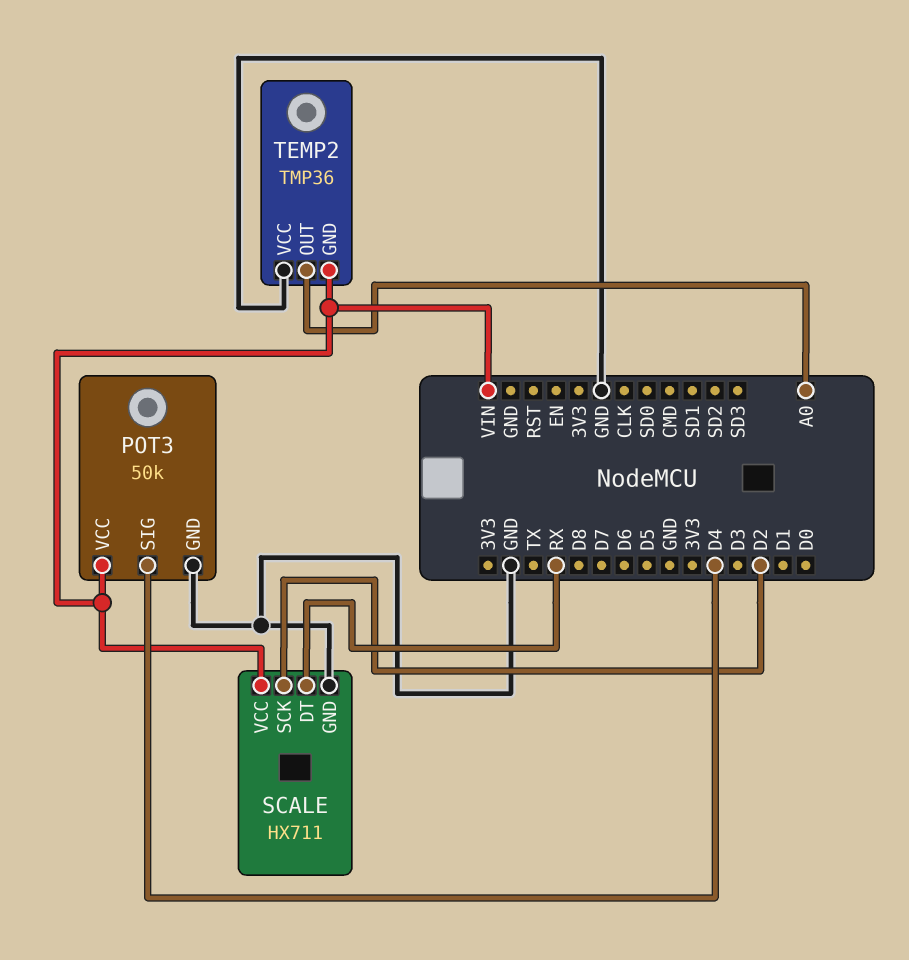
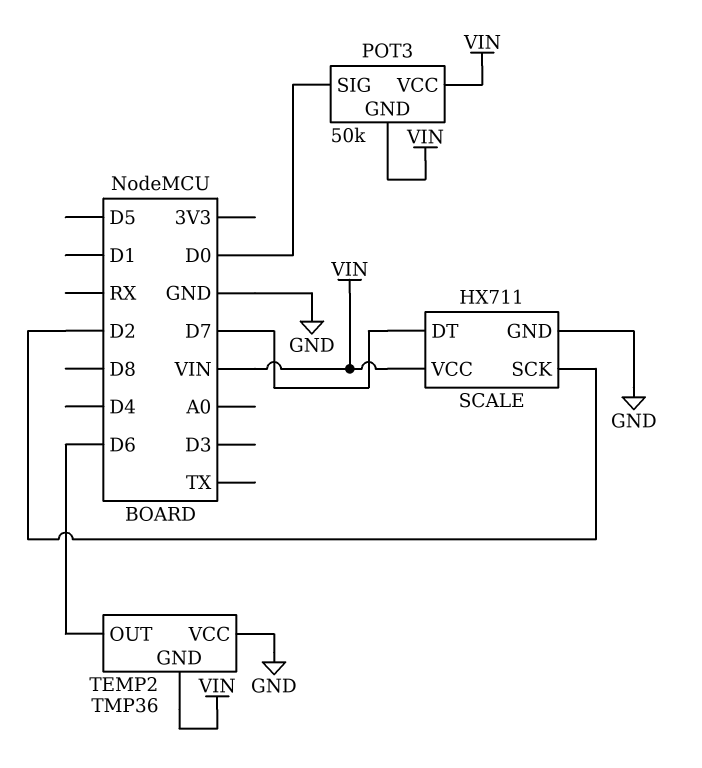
POT3 pin GND: GND -> VIN
POT3 pin SIG: D4 -> D0
SCALE pin DT: RX -> D7
TEMP2 pin OUT: A0 -> D6

